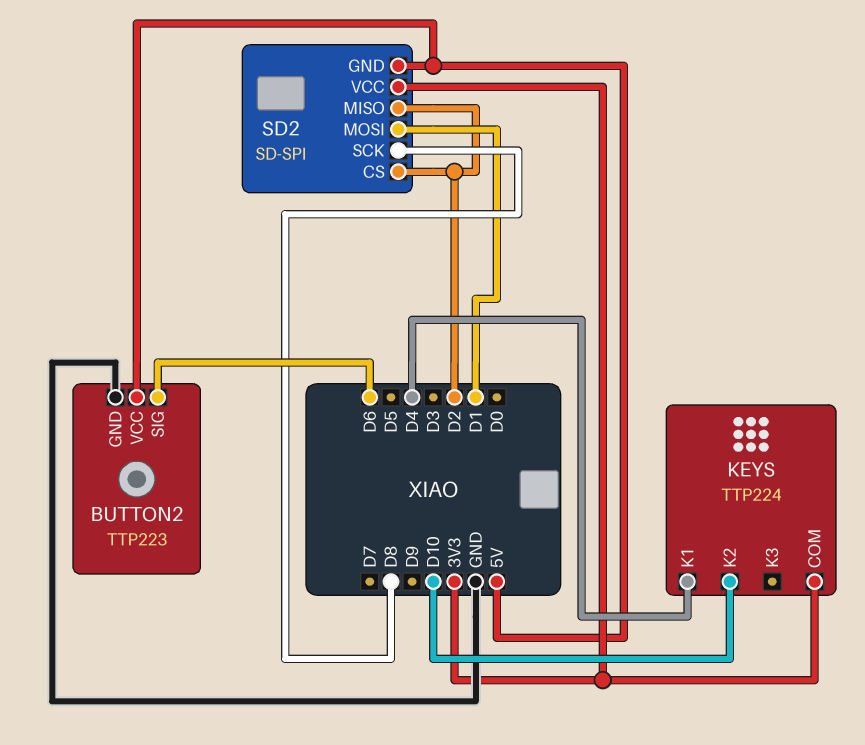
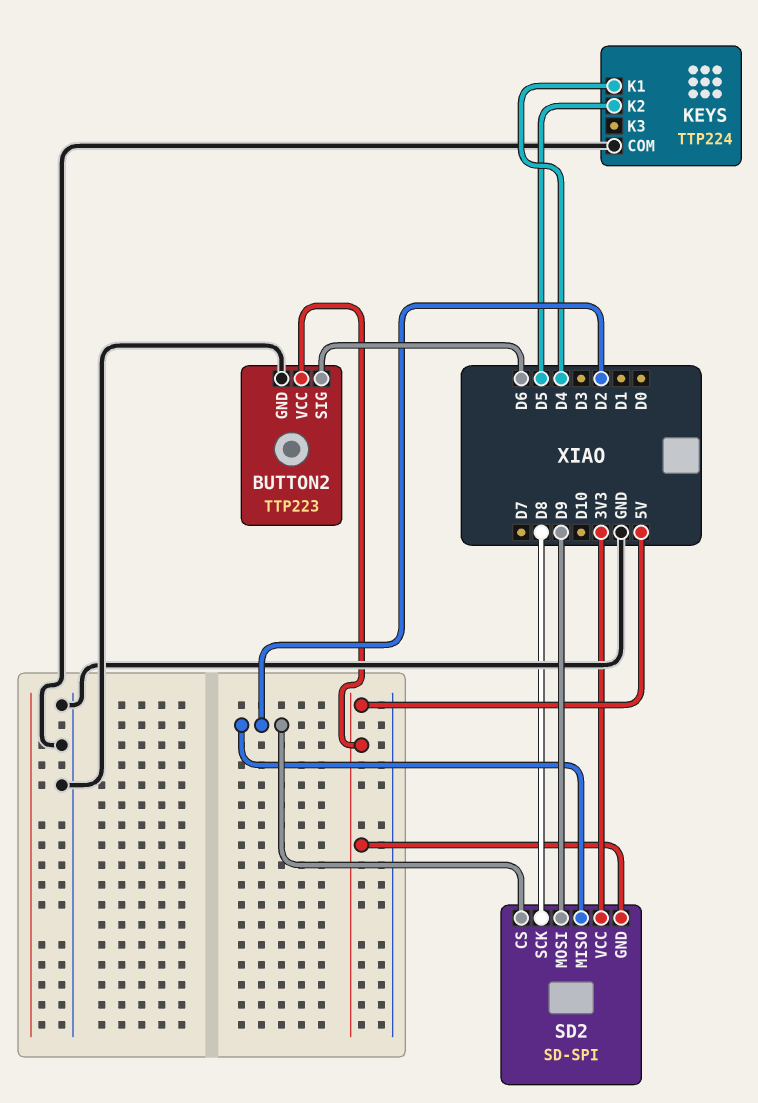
KEYS pin COM: 3V3 -> GND
KEYS pin K2: D10 -> D5
SD2 pin MOSI: D1 -> D9

